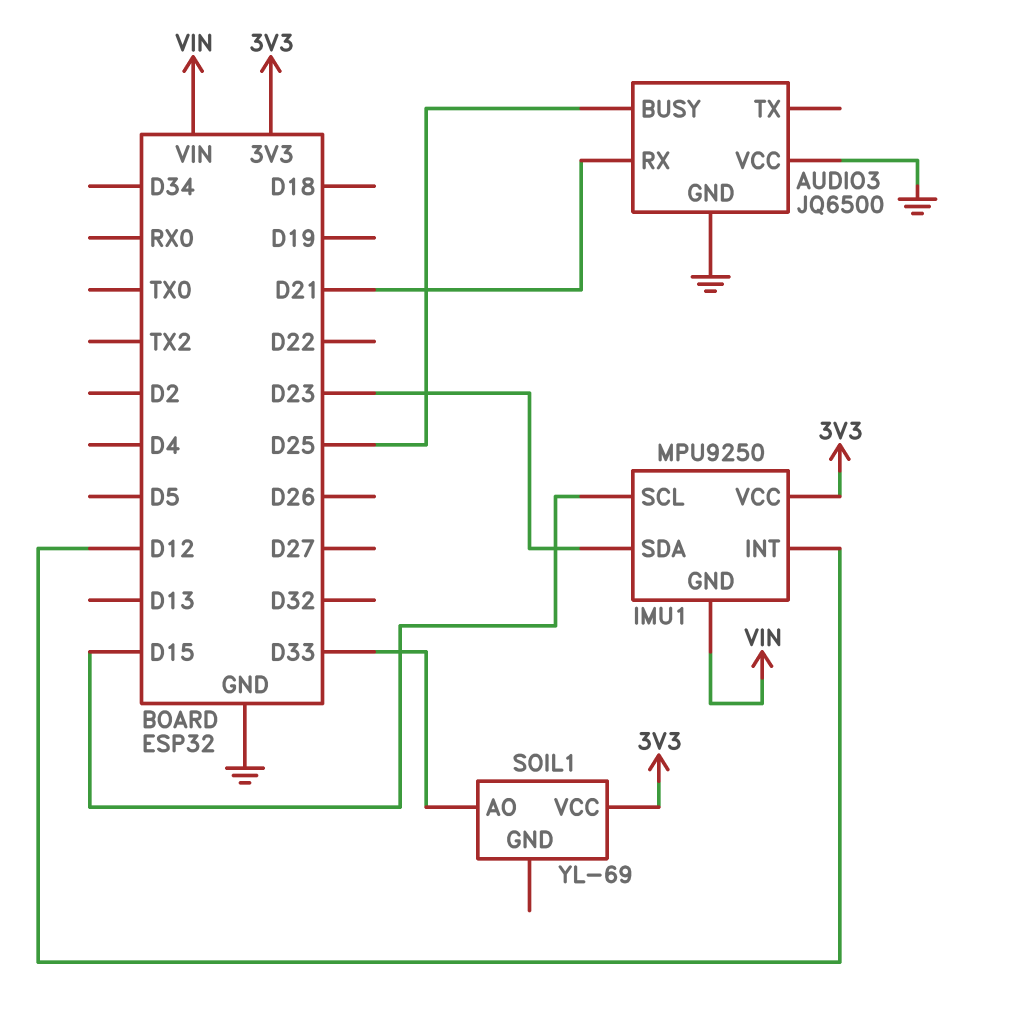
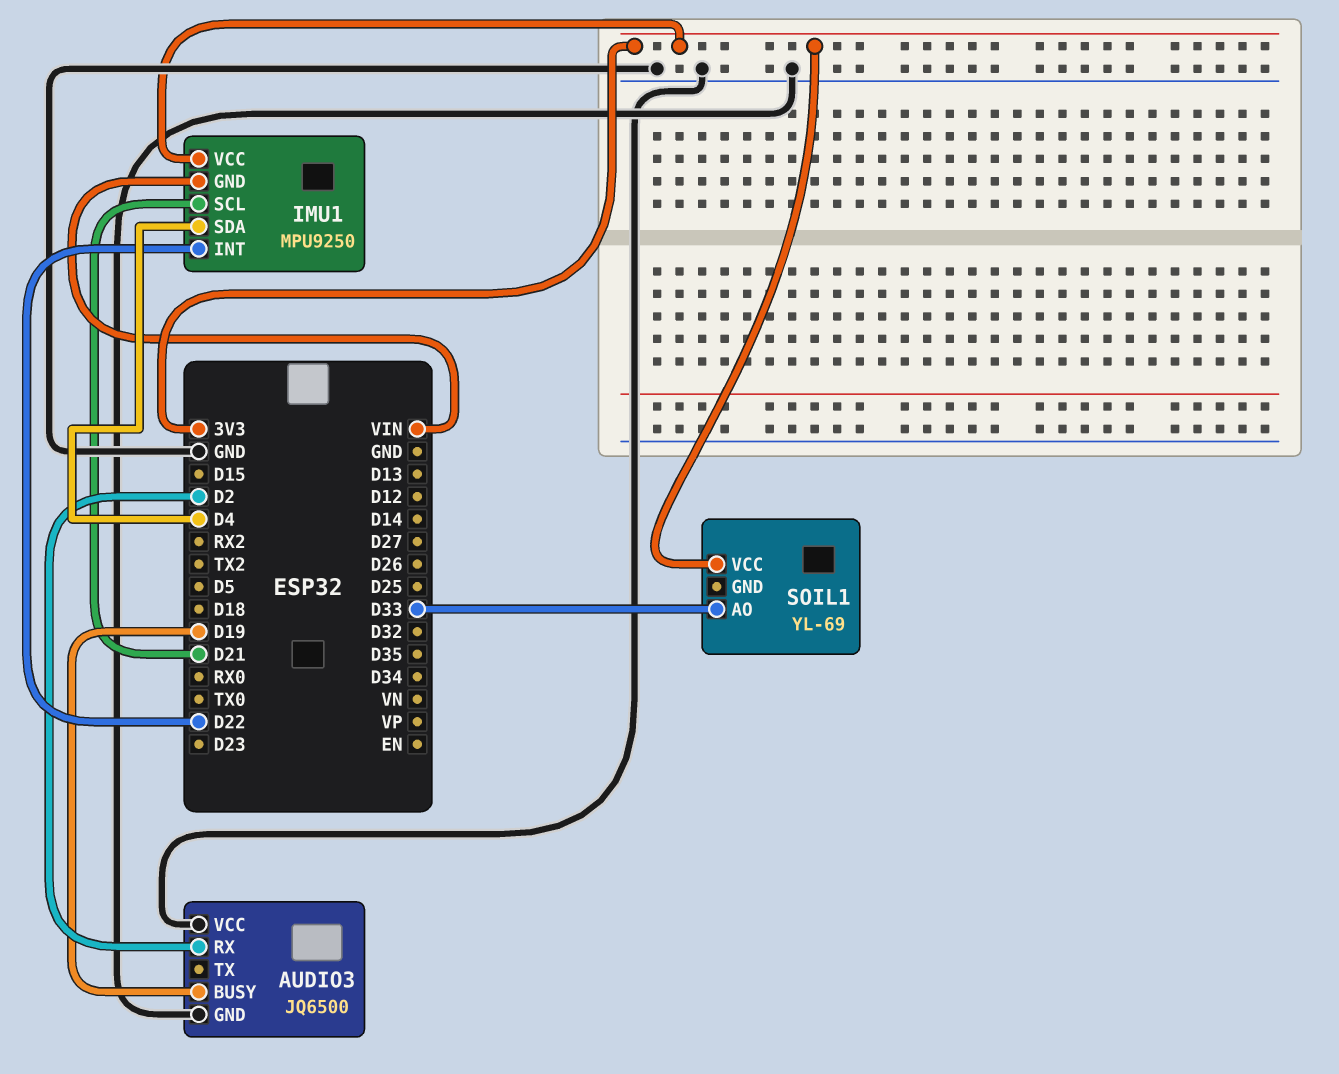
AUDIO3 pin BUSY: D25 -> D19
AUDIO3 pin RX: D21 -> D2
IMU1 pin INT: D12 -> D22
IMU1 pin SCL: D15 -> D21
IMU1 pin SDA: D23 -> D4

